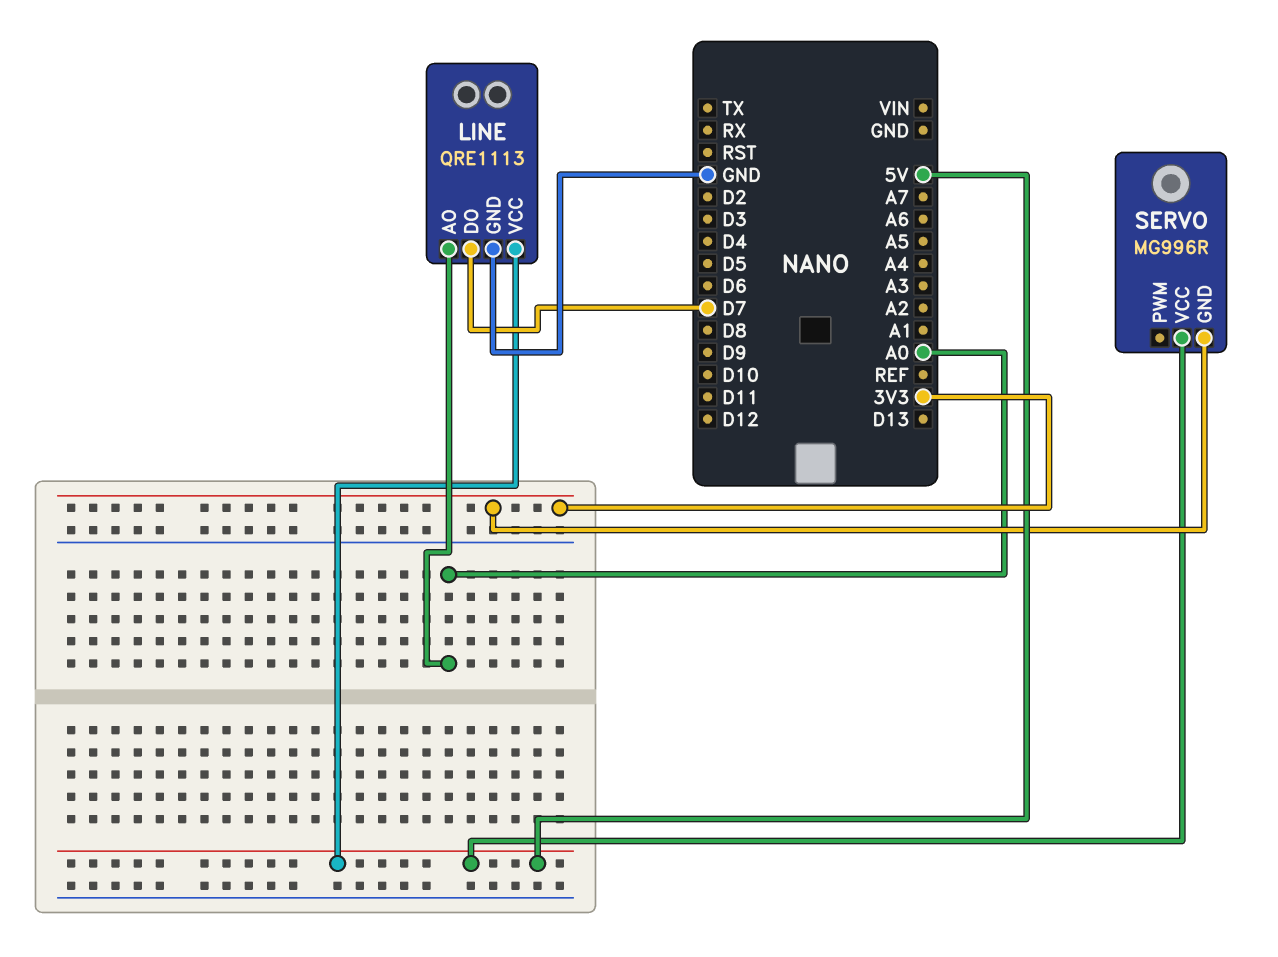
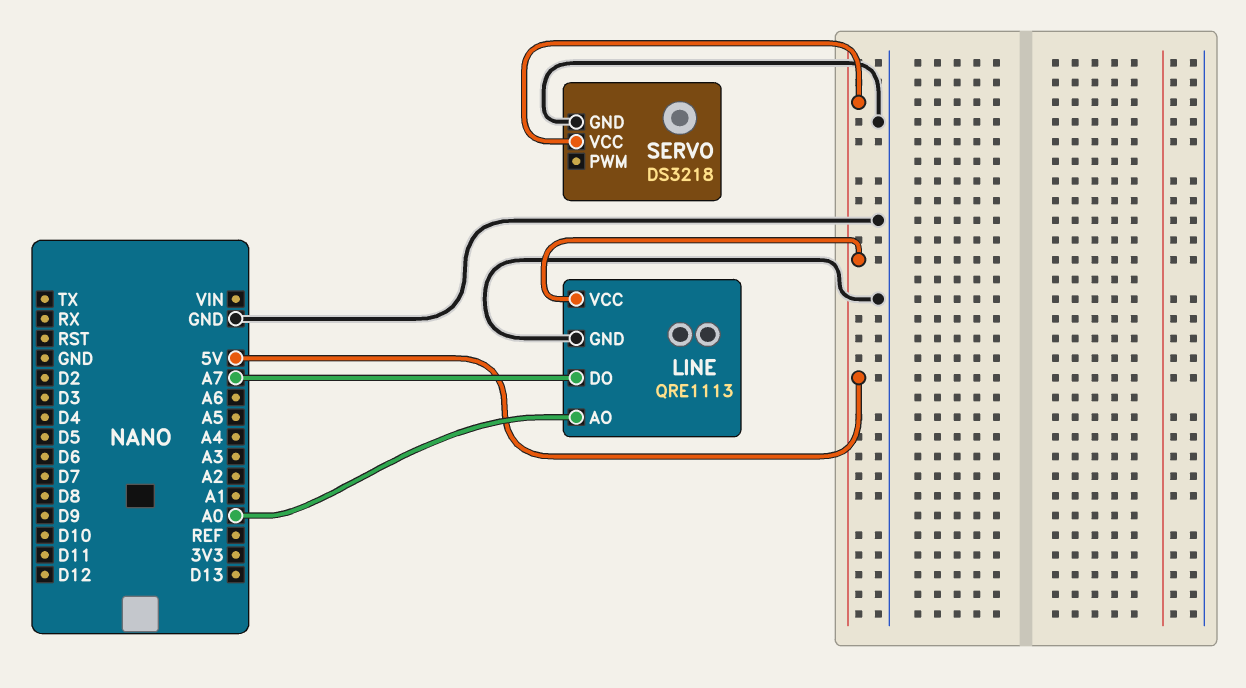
LINE pin DO: D7 -> A7
SERVO: MG996R -> DS3218
SERVO pin GND: 3V3 -> GND

